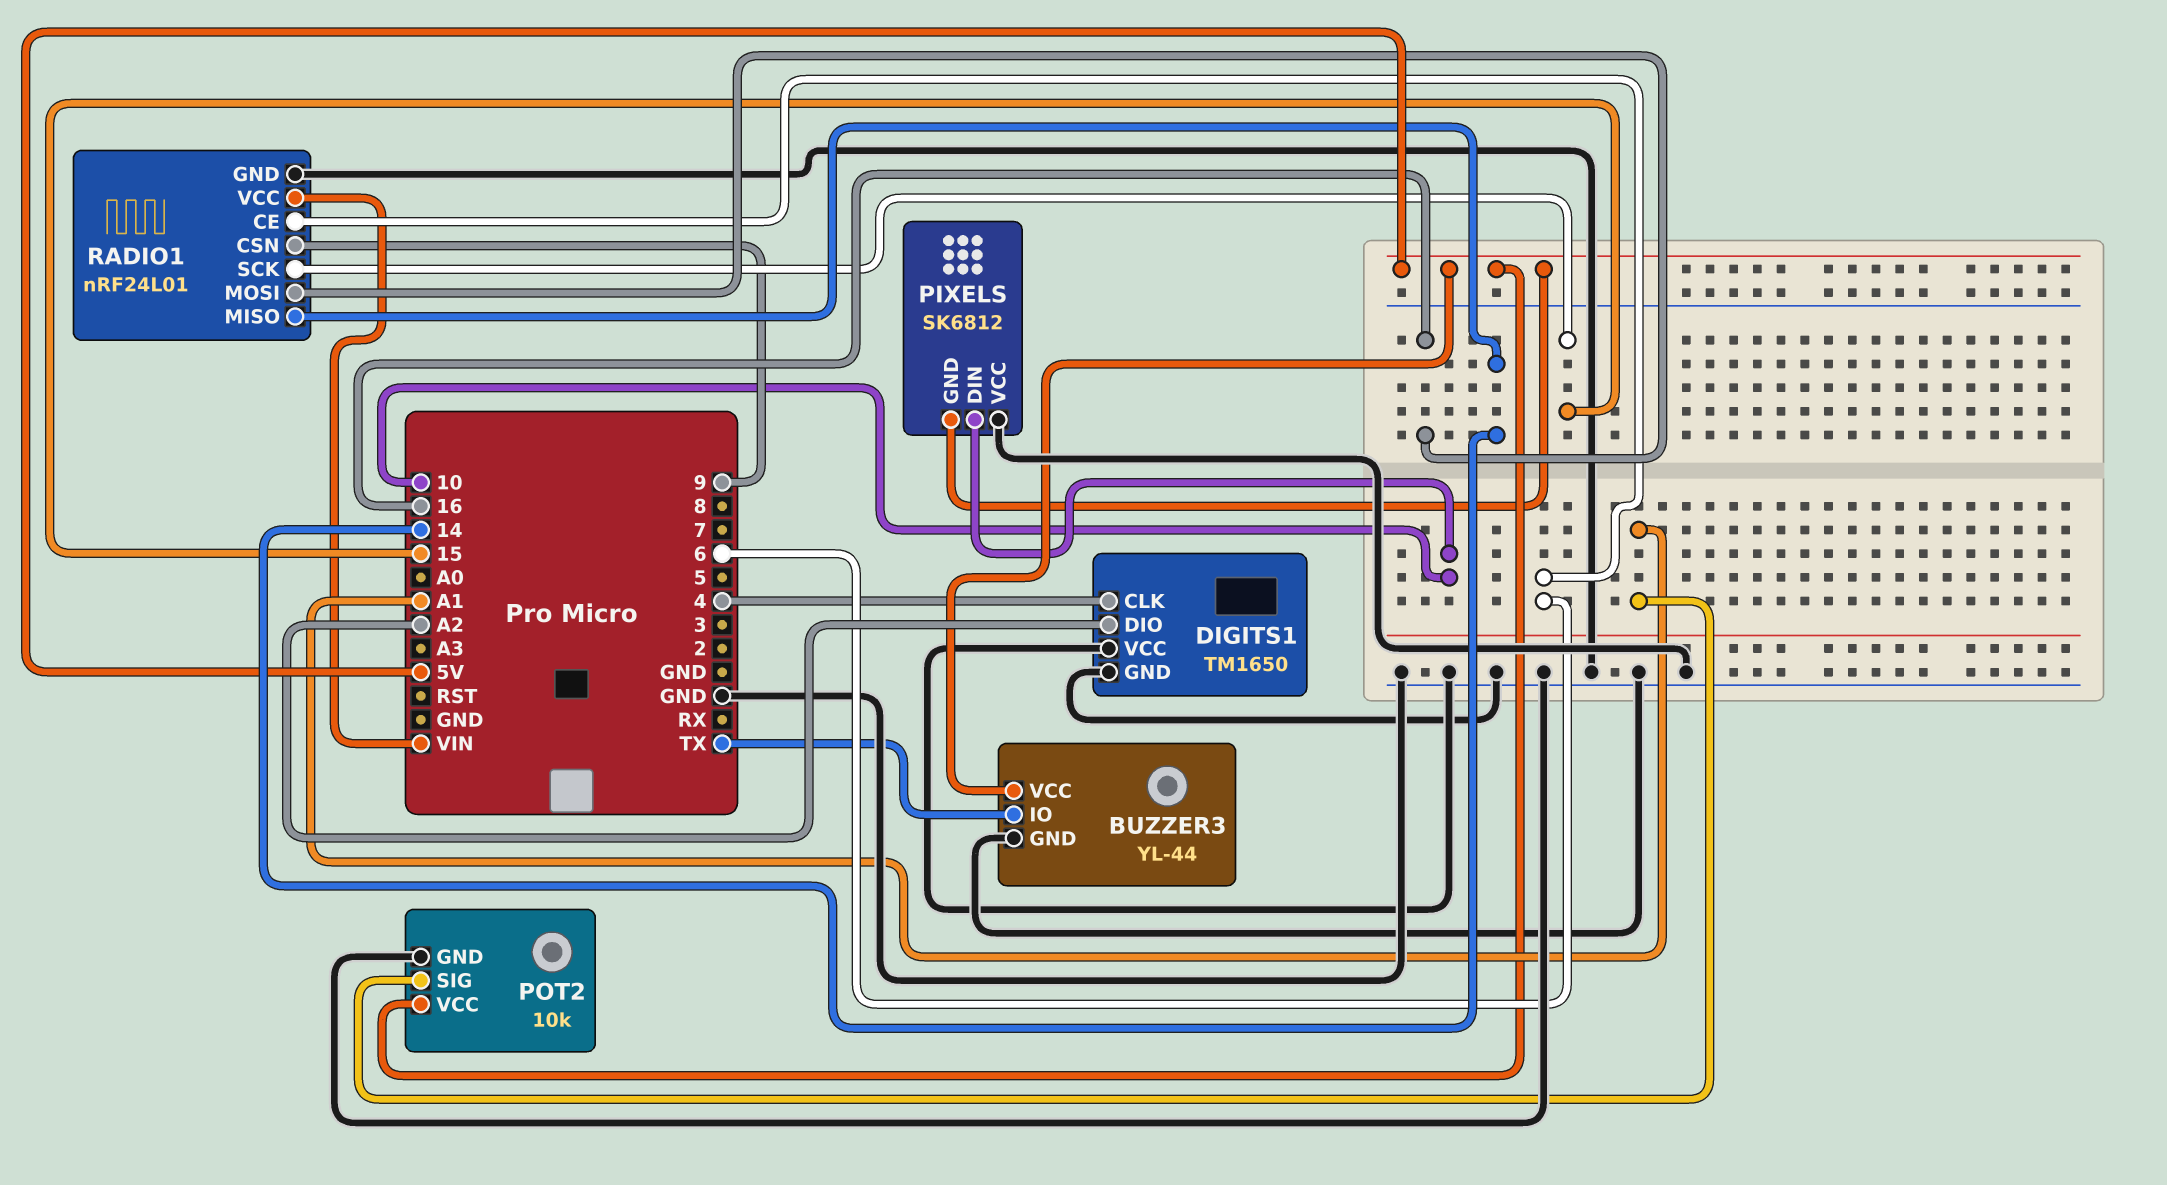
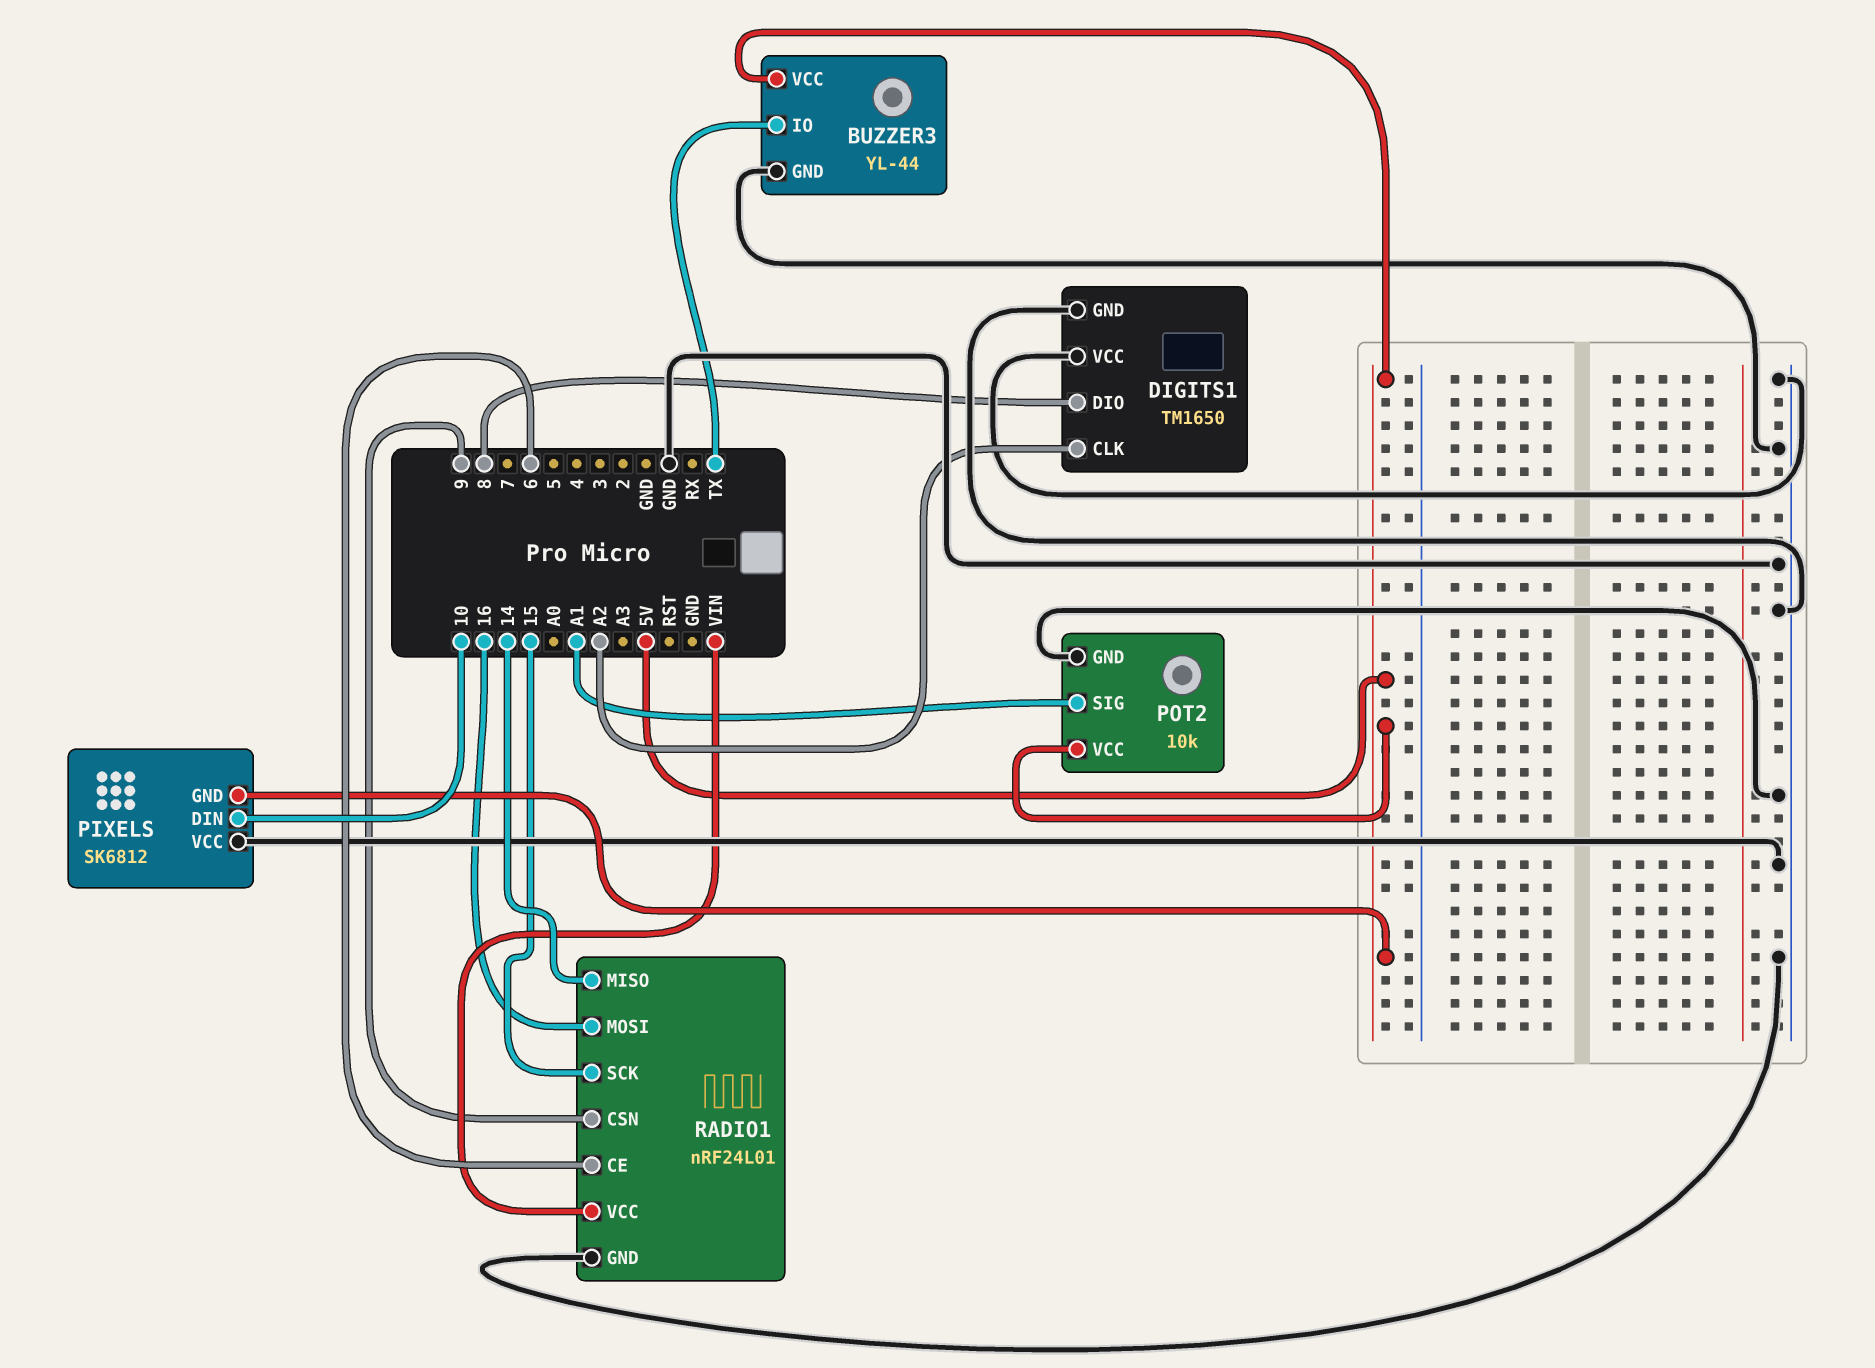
DIGITS1 pin CLK: 4 -> A2
DIGITS1 pin DIO: A2 -> 8

